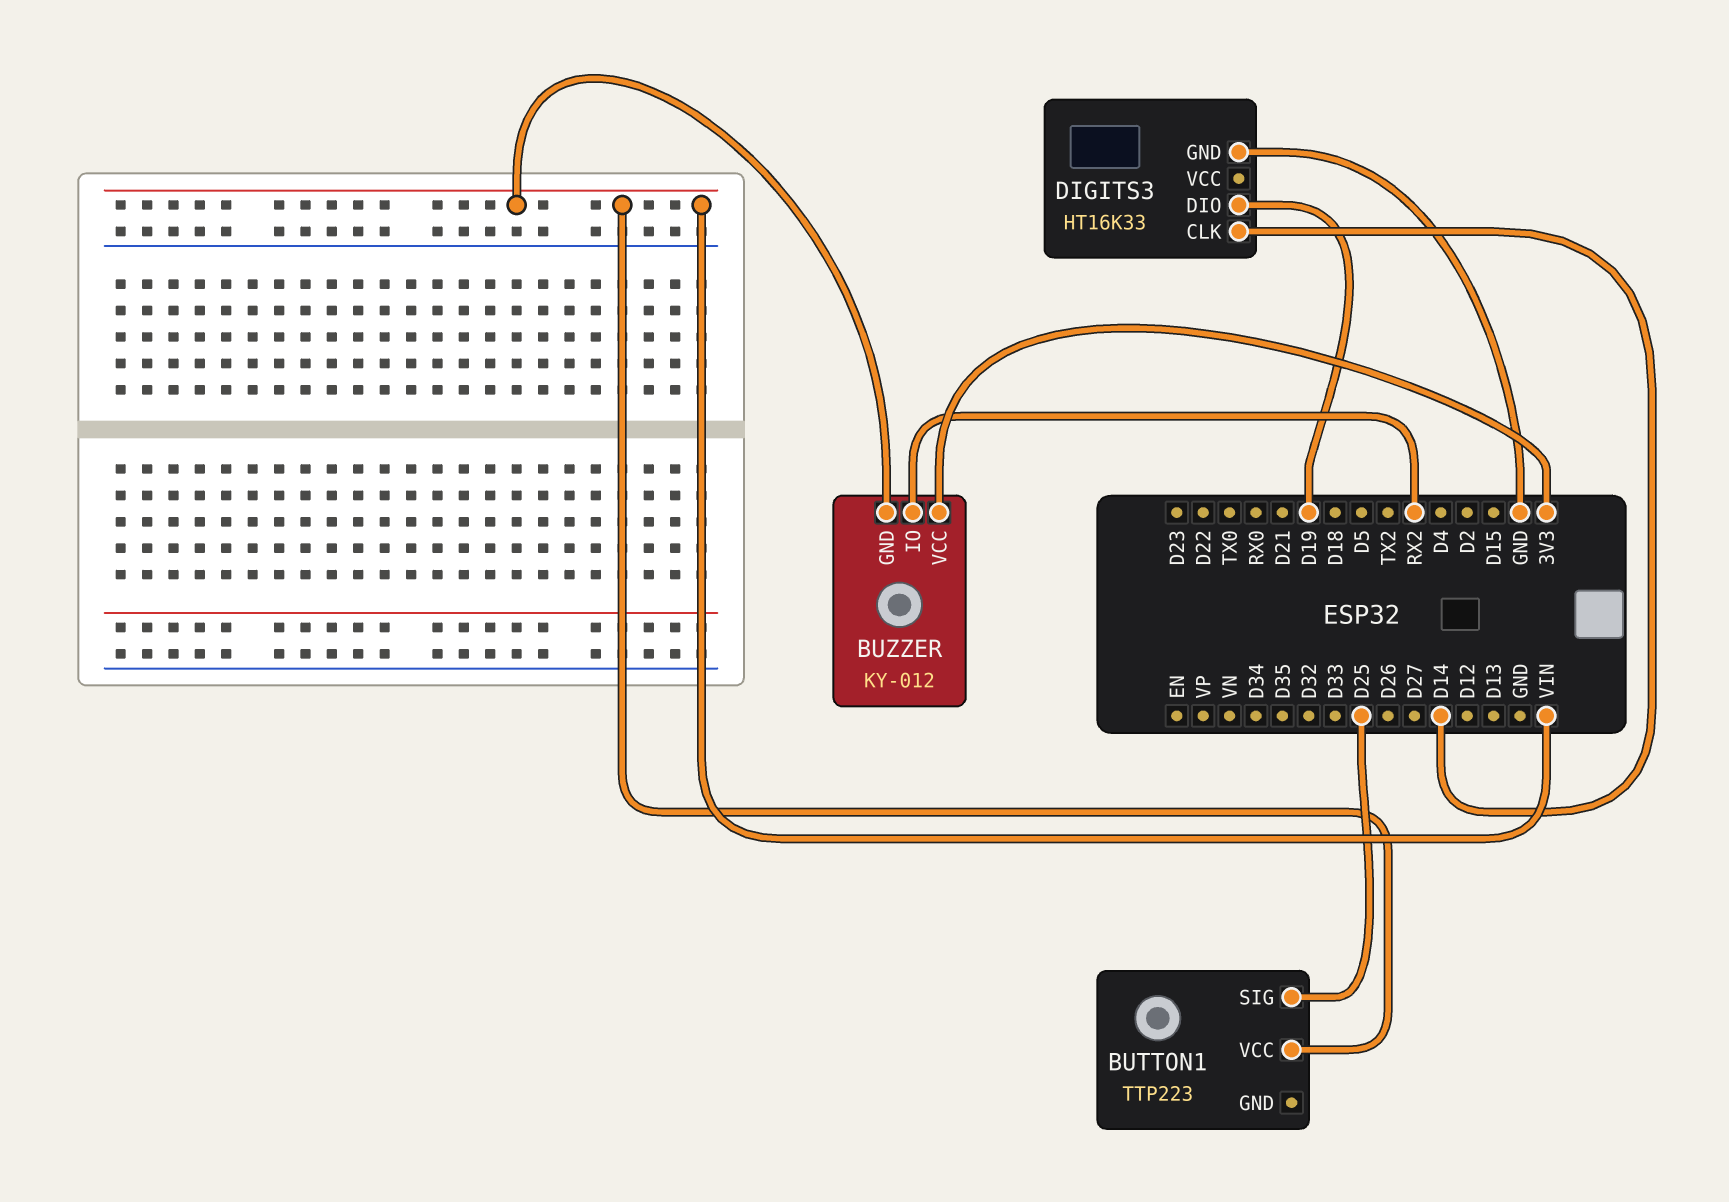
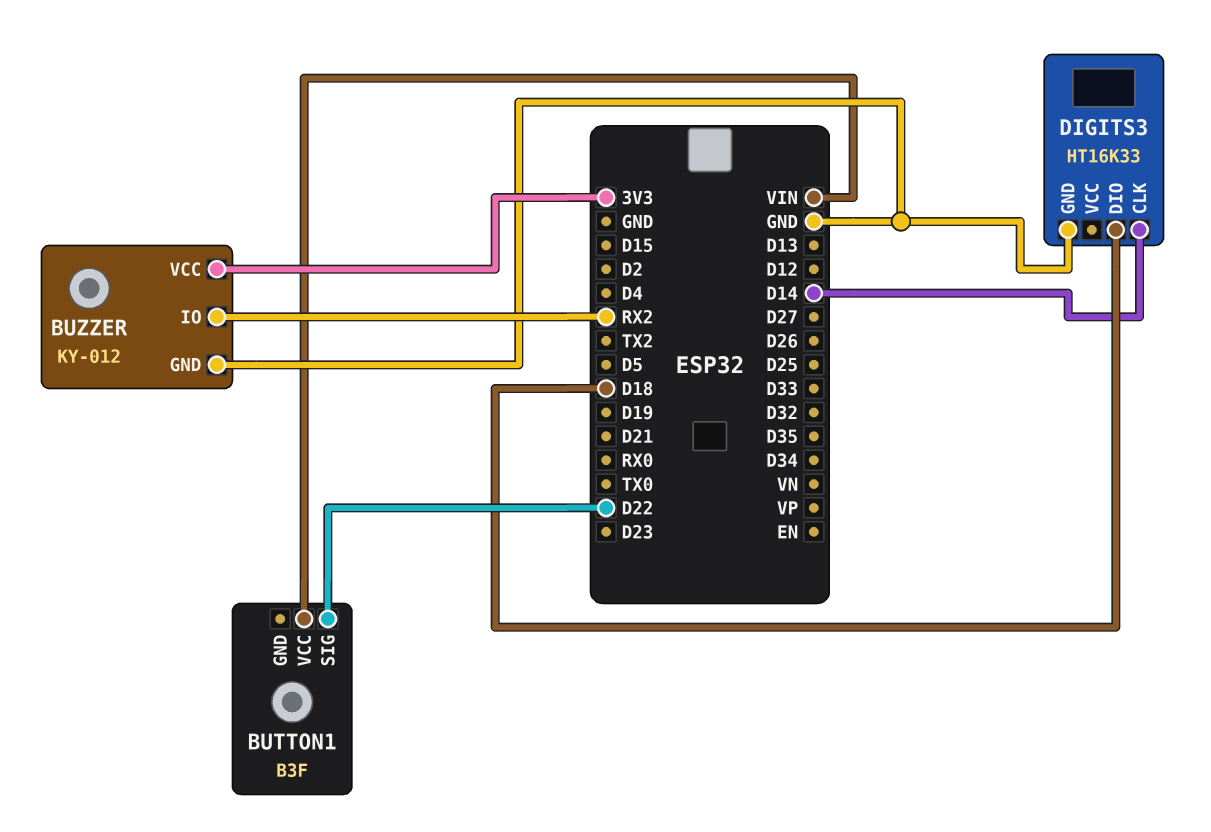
BUTTON1: TTP223 -> B3F
BUTTON1 pin SIG: D25 -> D22
BUZZER pin GND: VIN -> GND
DIGITS3 pin DIO: D19 -> D18

